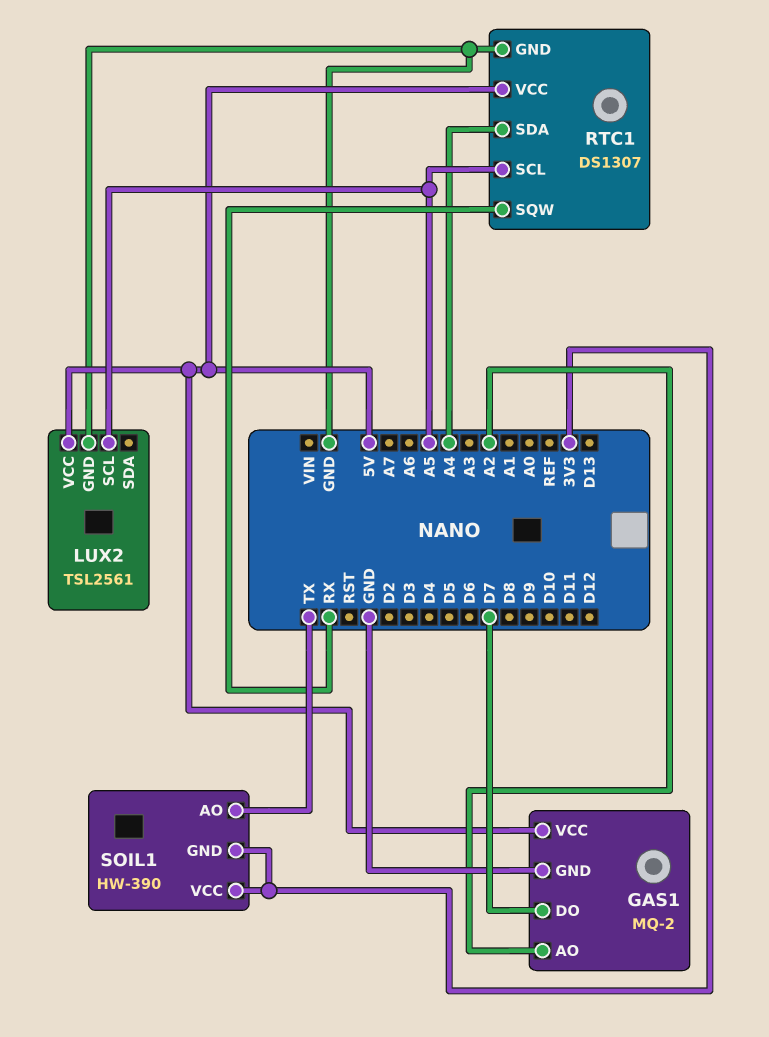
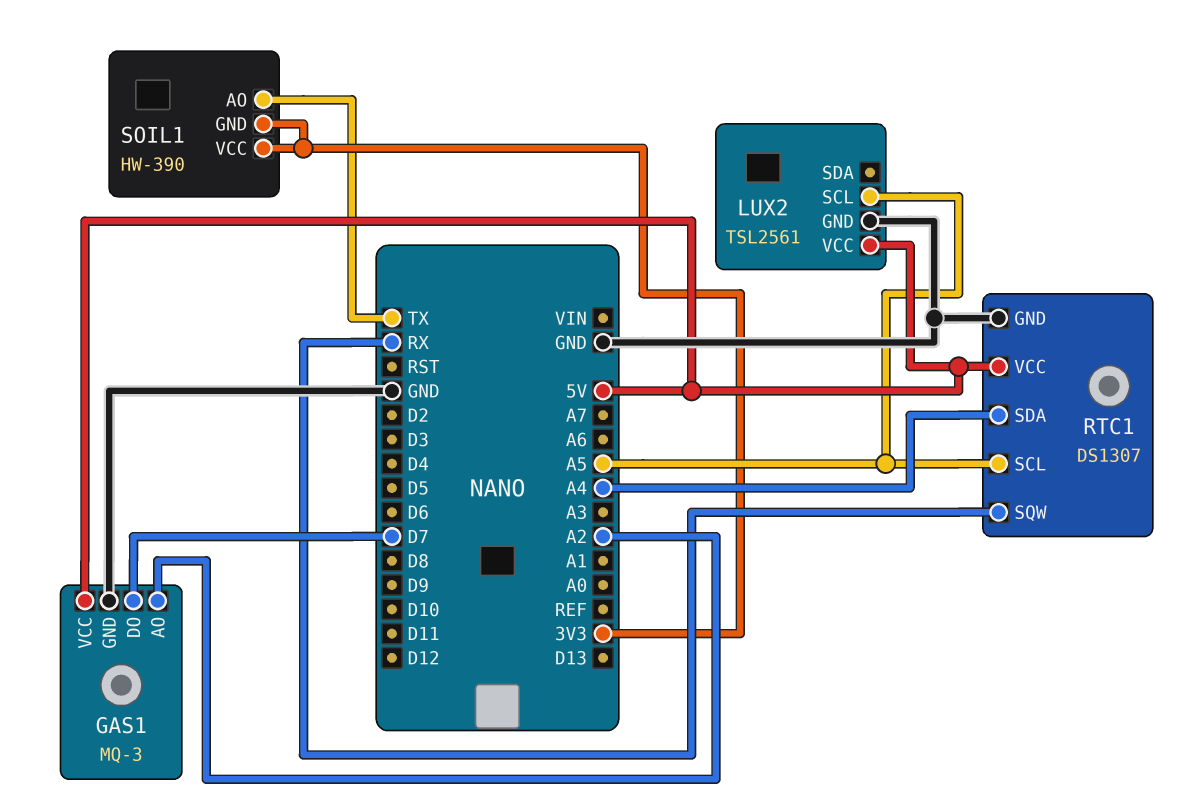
GAS1: MQ-2 -> MQ-3

